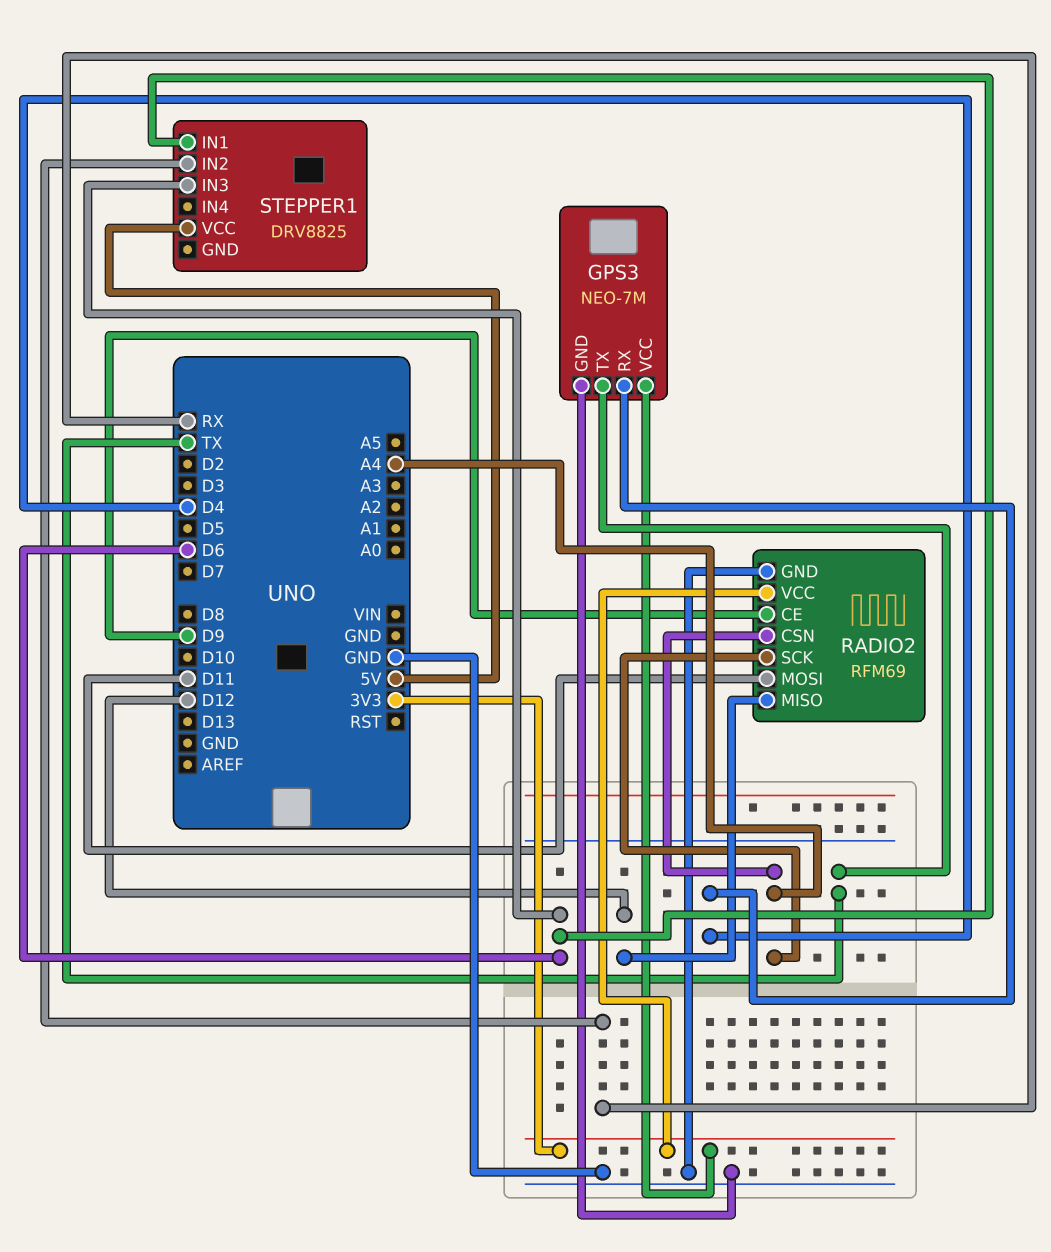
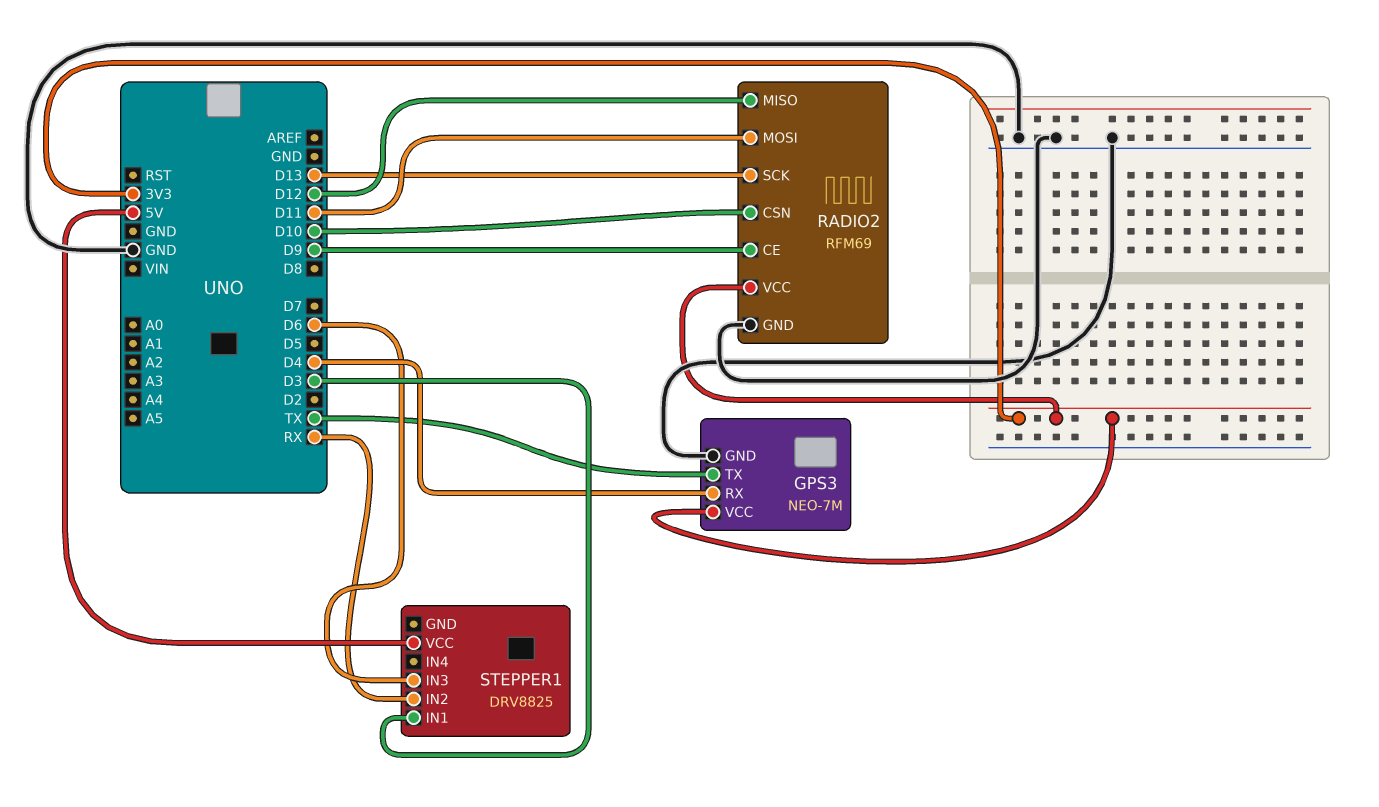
RADIO2 pin CSN: A4 -> D10
RADIO2 pin SCK: A4 -> D13
STEPPER1 pin IN1: D6 -> D3

